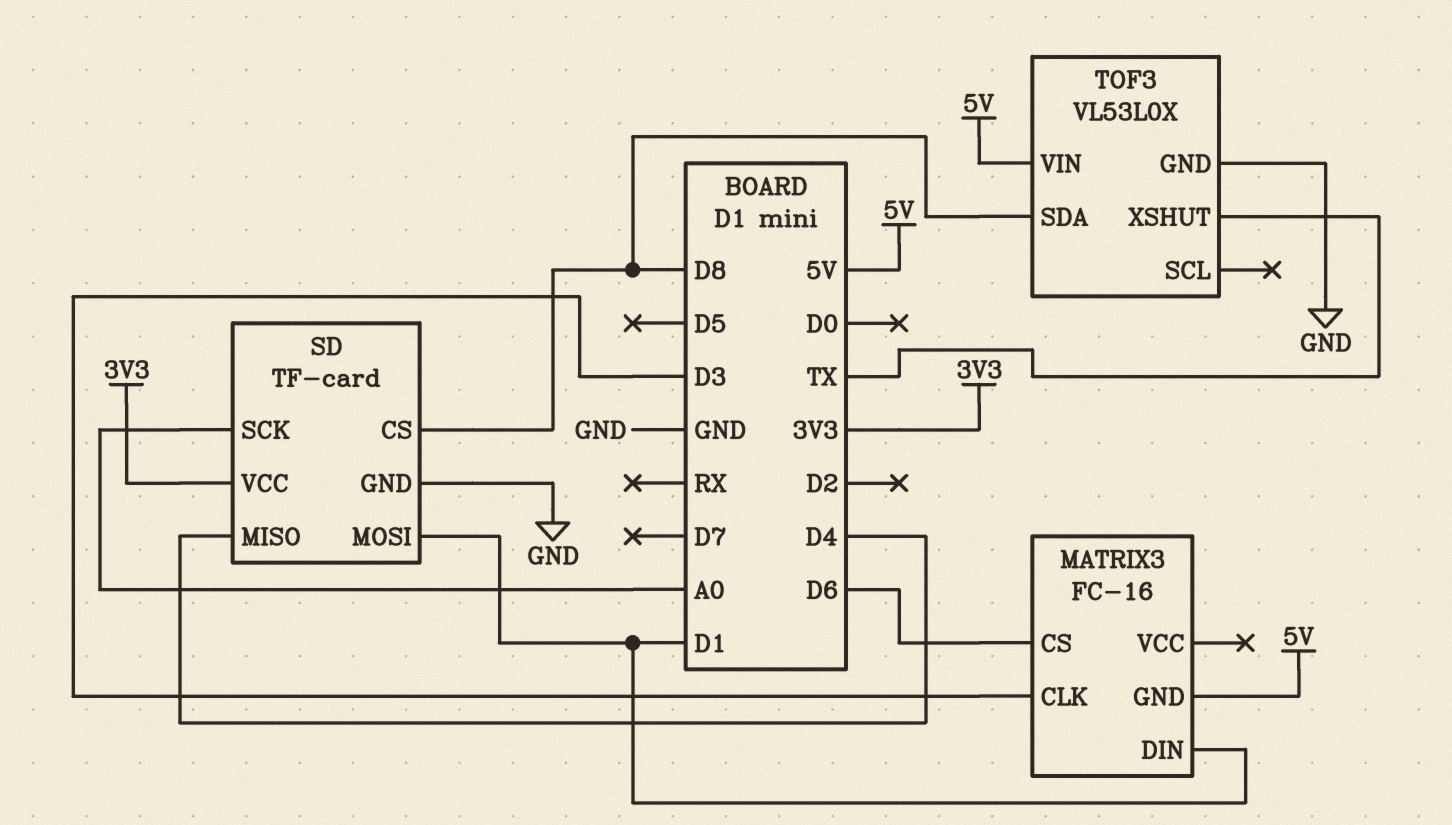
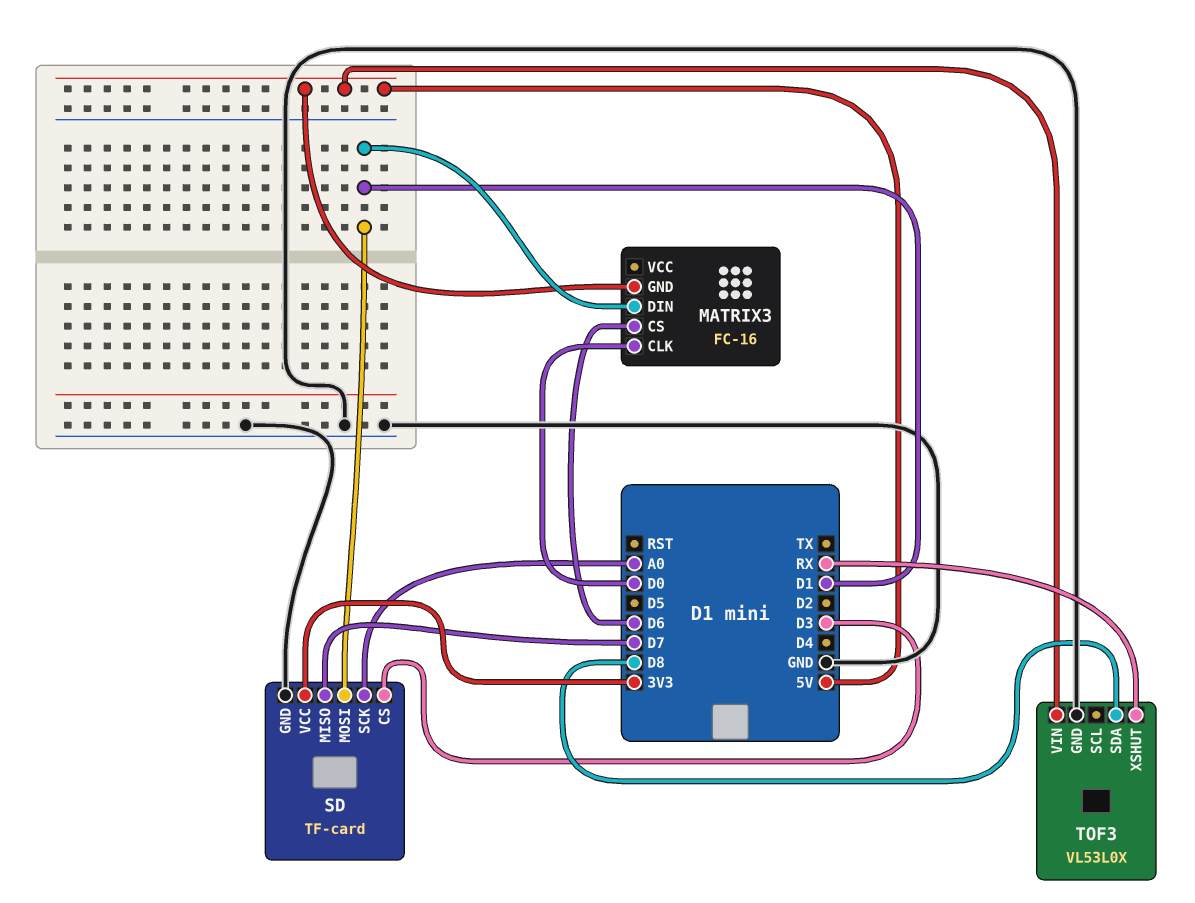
MATRIX3 pin CLK: D3 -> D0
SD pin CS: D8 -> D3
SD pin MISO: D4 -> D7
TOF3 pin XSHUT: TX -> RX

